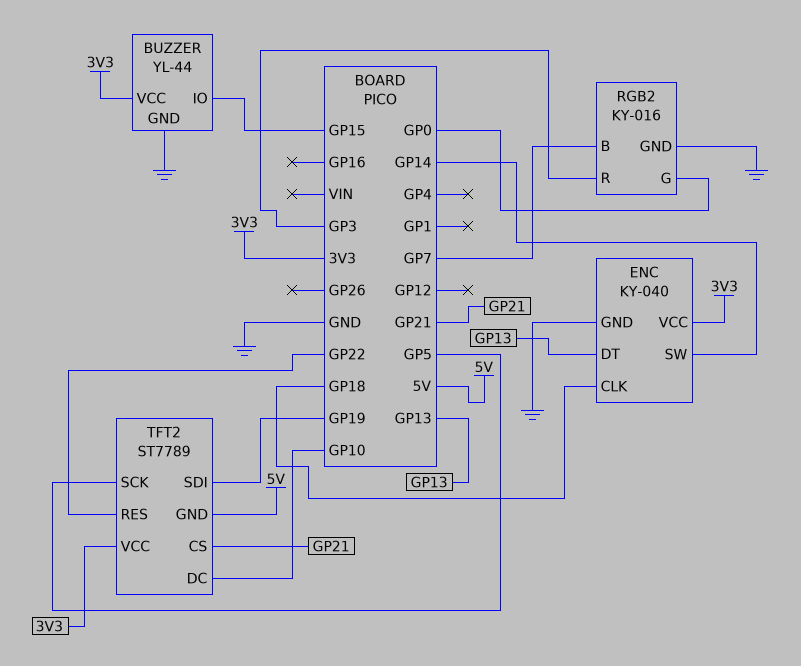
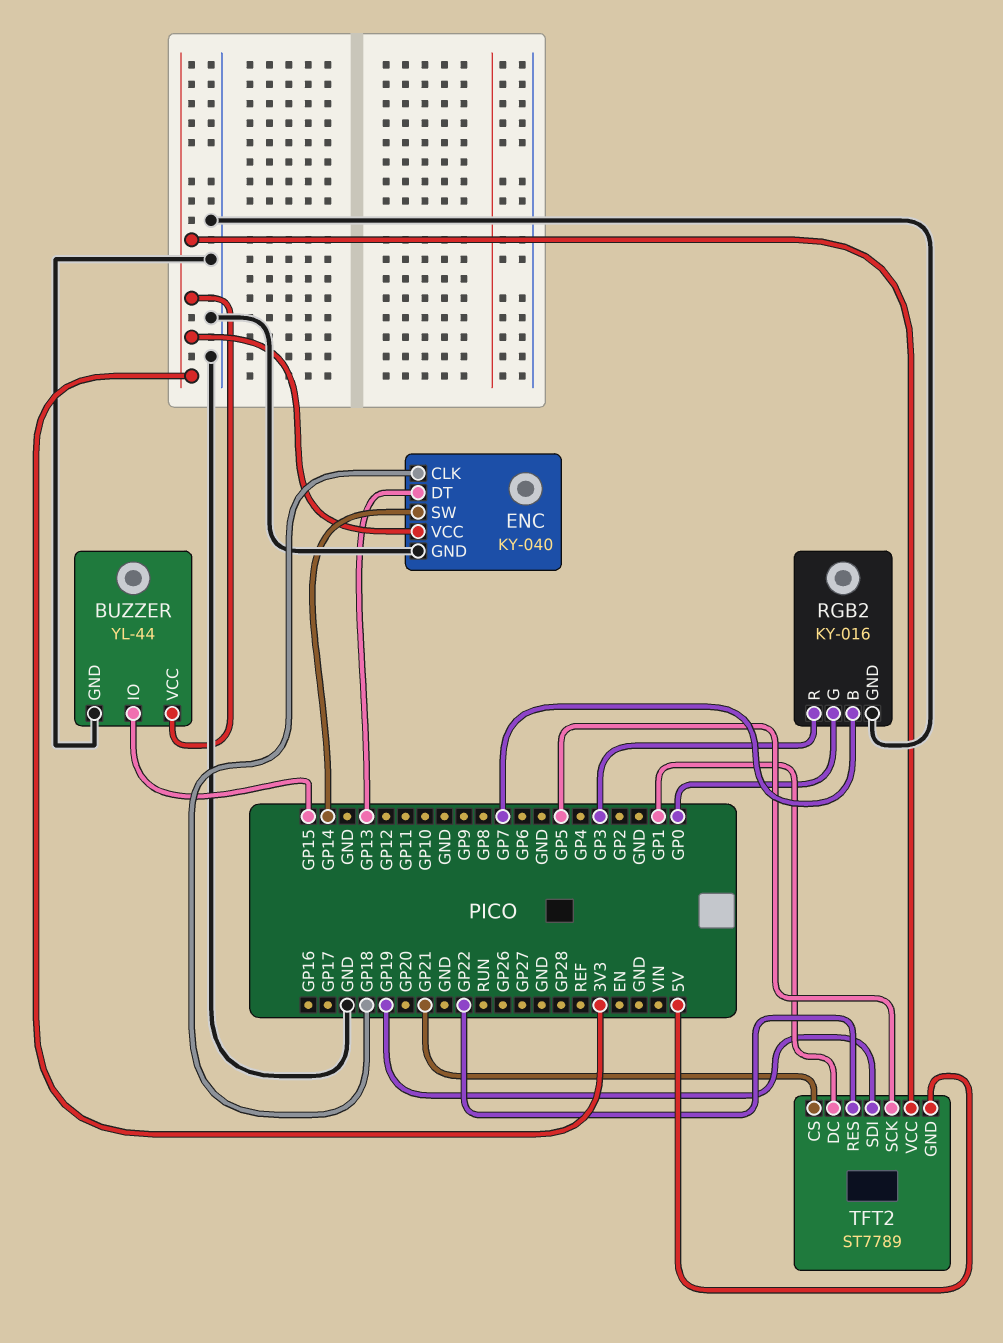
TFT2 pin DC: GP10 -> GP1

